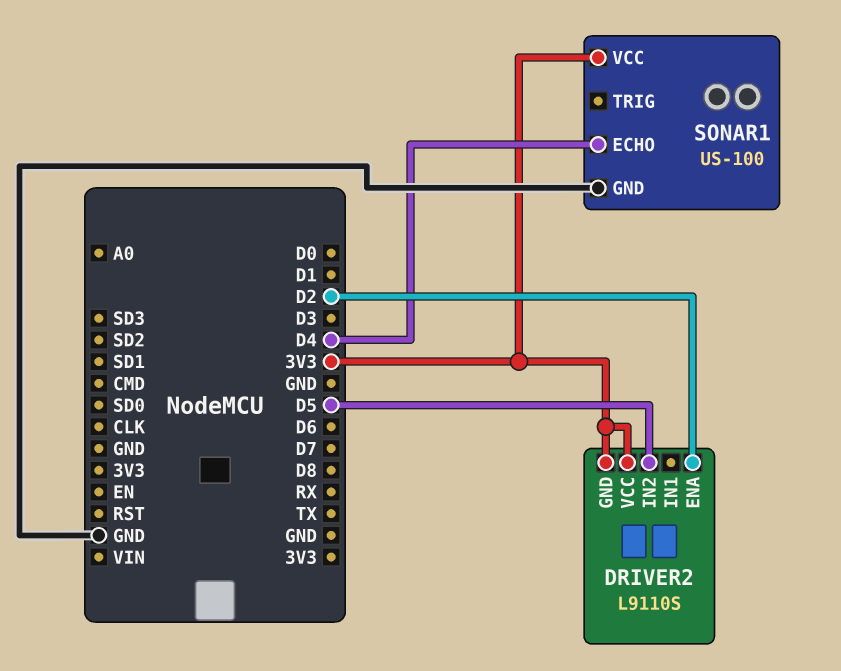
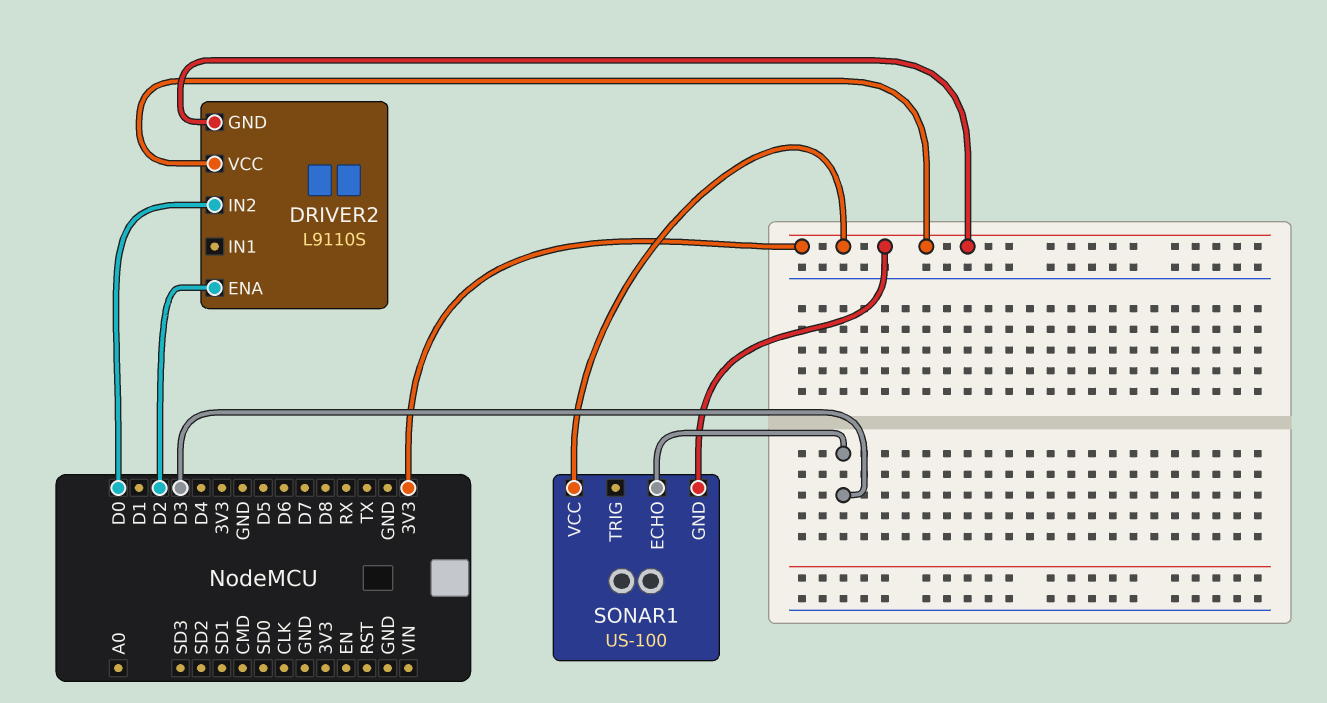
DRIVER2 pin IN2: D5 -> D0
SONAR1 pin ECHO: D4 -> D3
SONAR1 pin GND: GND -> 3V3

